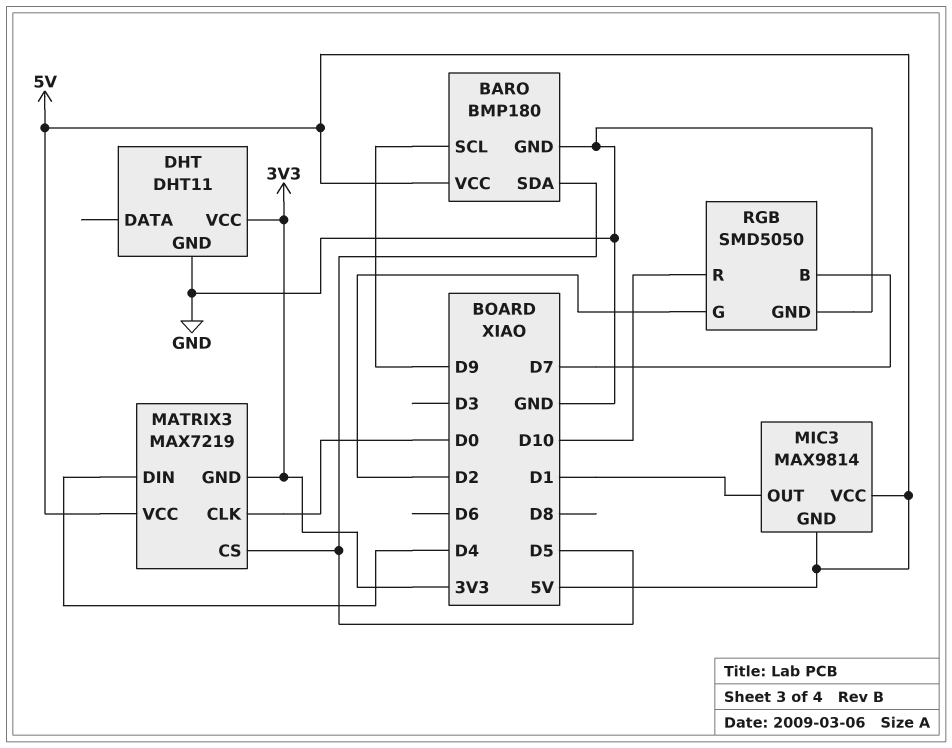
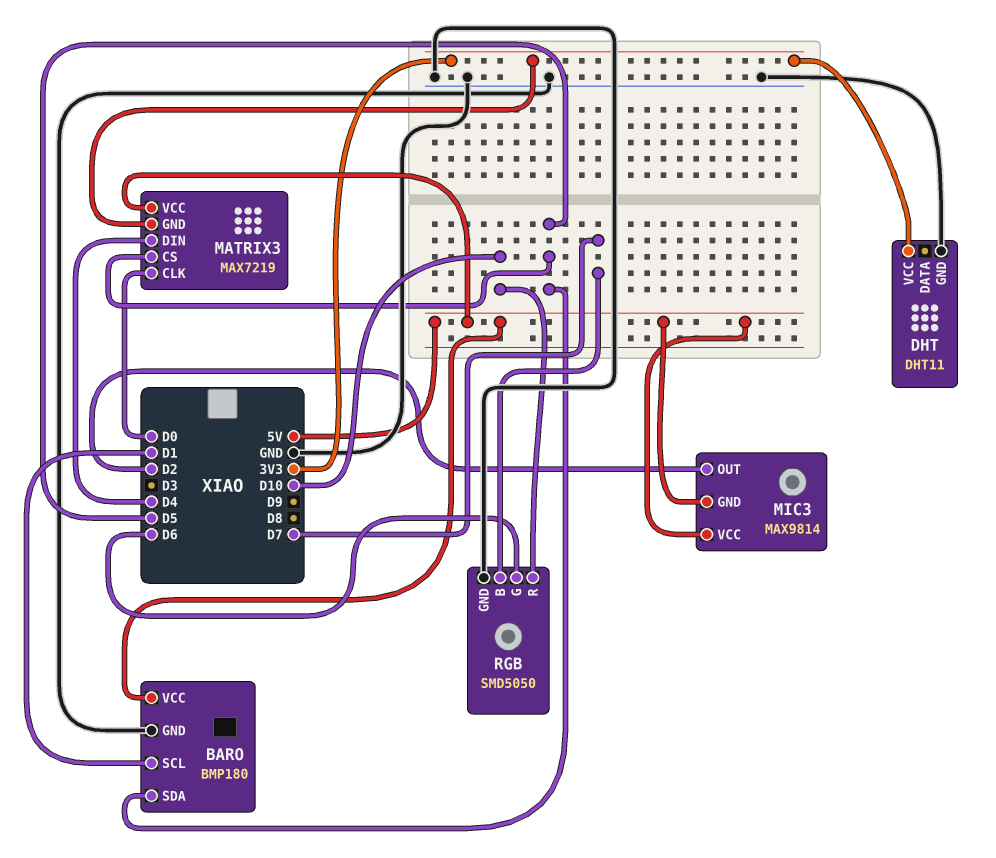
BARO pin SCL: D9 -> D1
MIC3 pin OUT: D1 -> D2
RGB pin G: D2 -> D6

